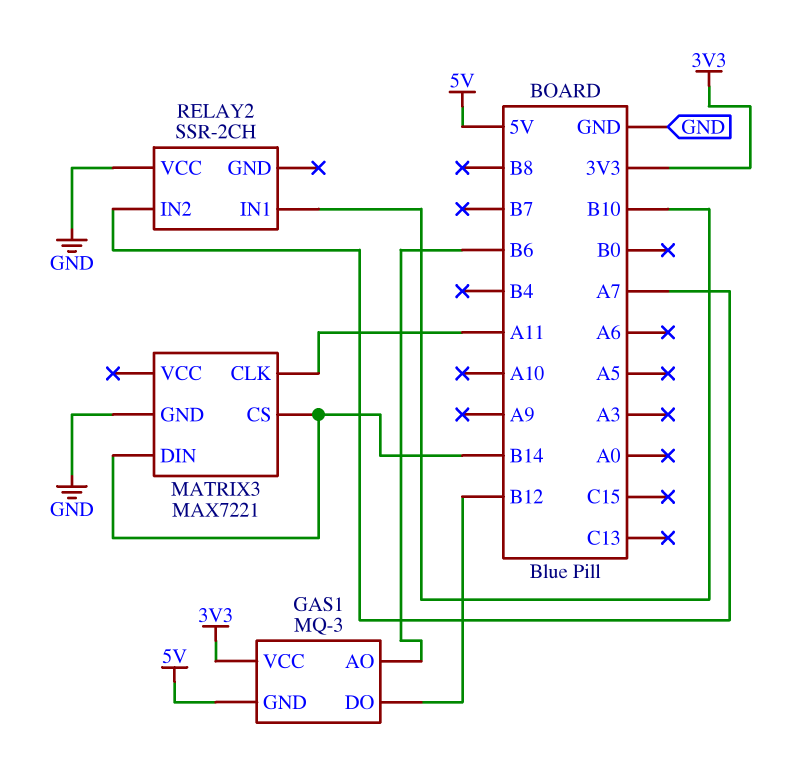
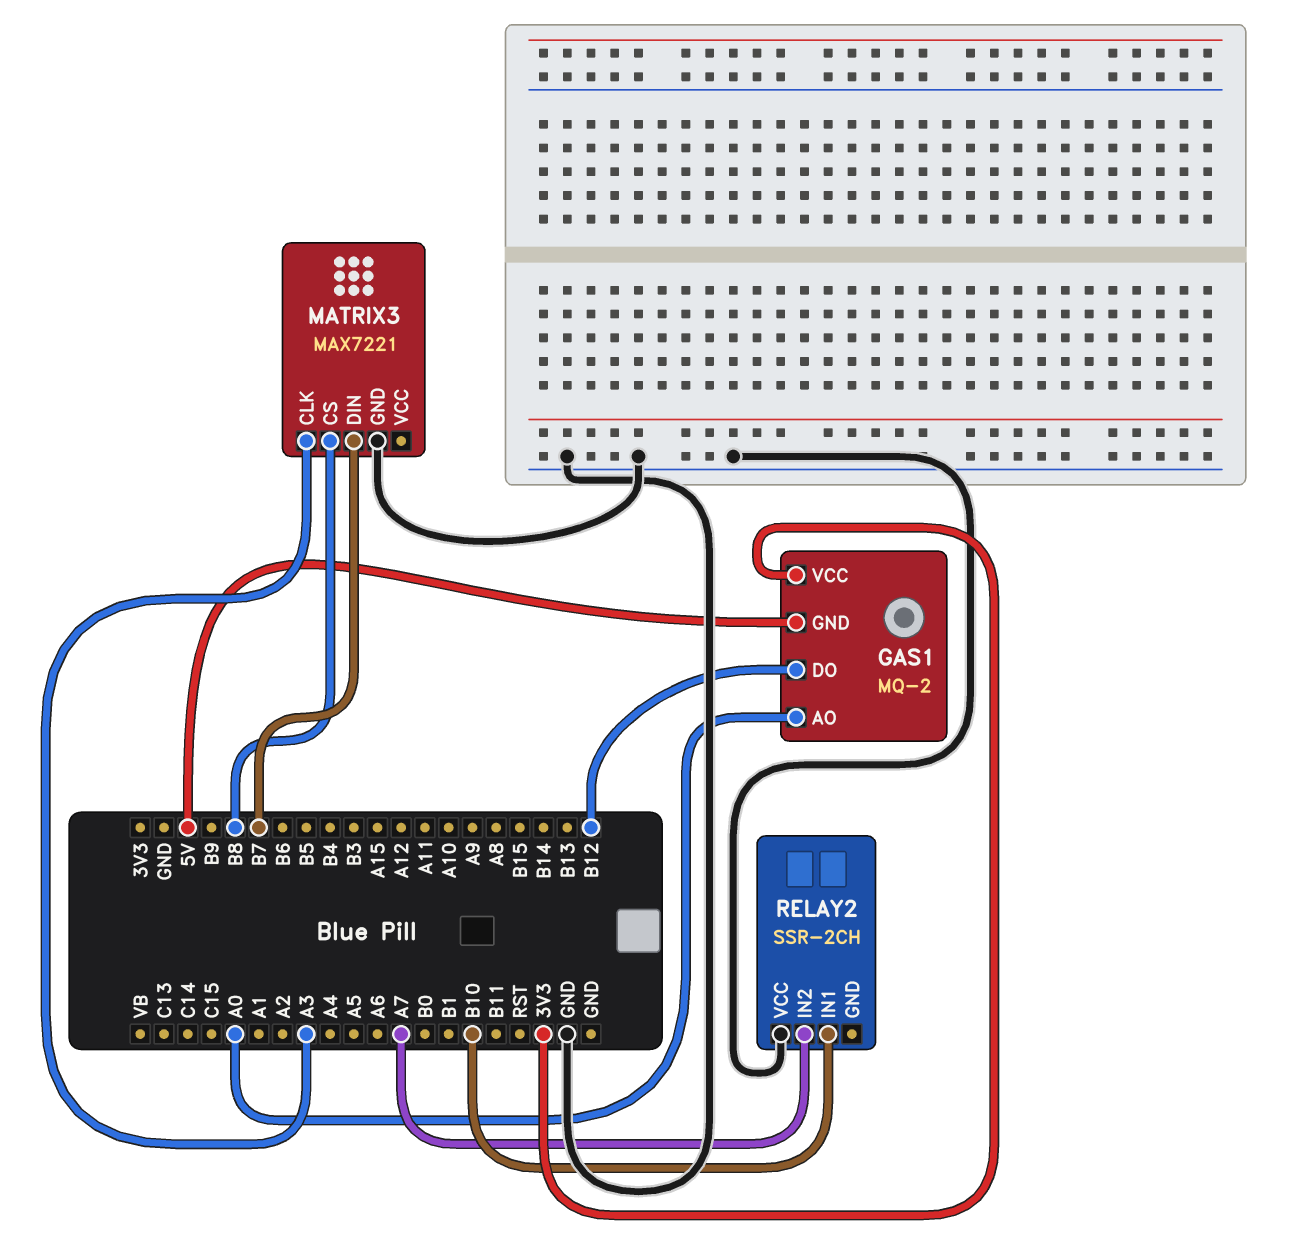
GAS1: MQ-3 -> MQ-2
GAS1 pin AO: B6 -> A0
MATRIX3 pin CLK: A11 -> A3
MATRIX3 pin CS: B14 -> B8
MATRIX3 pin DIN: B14 -> B7

